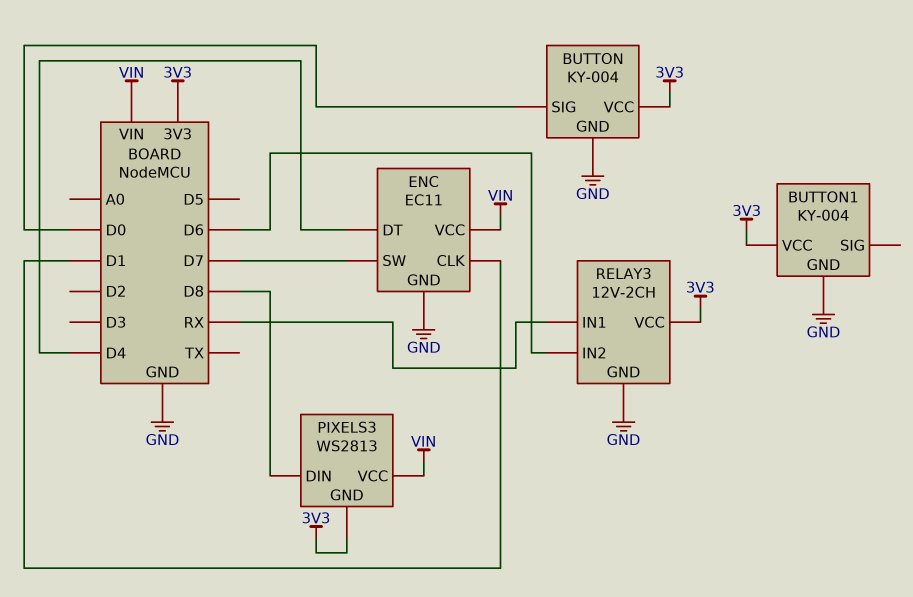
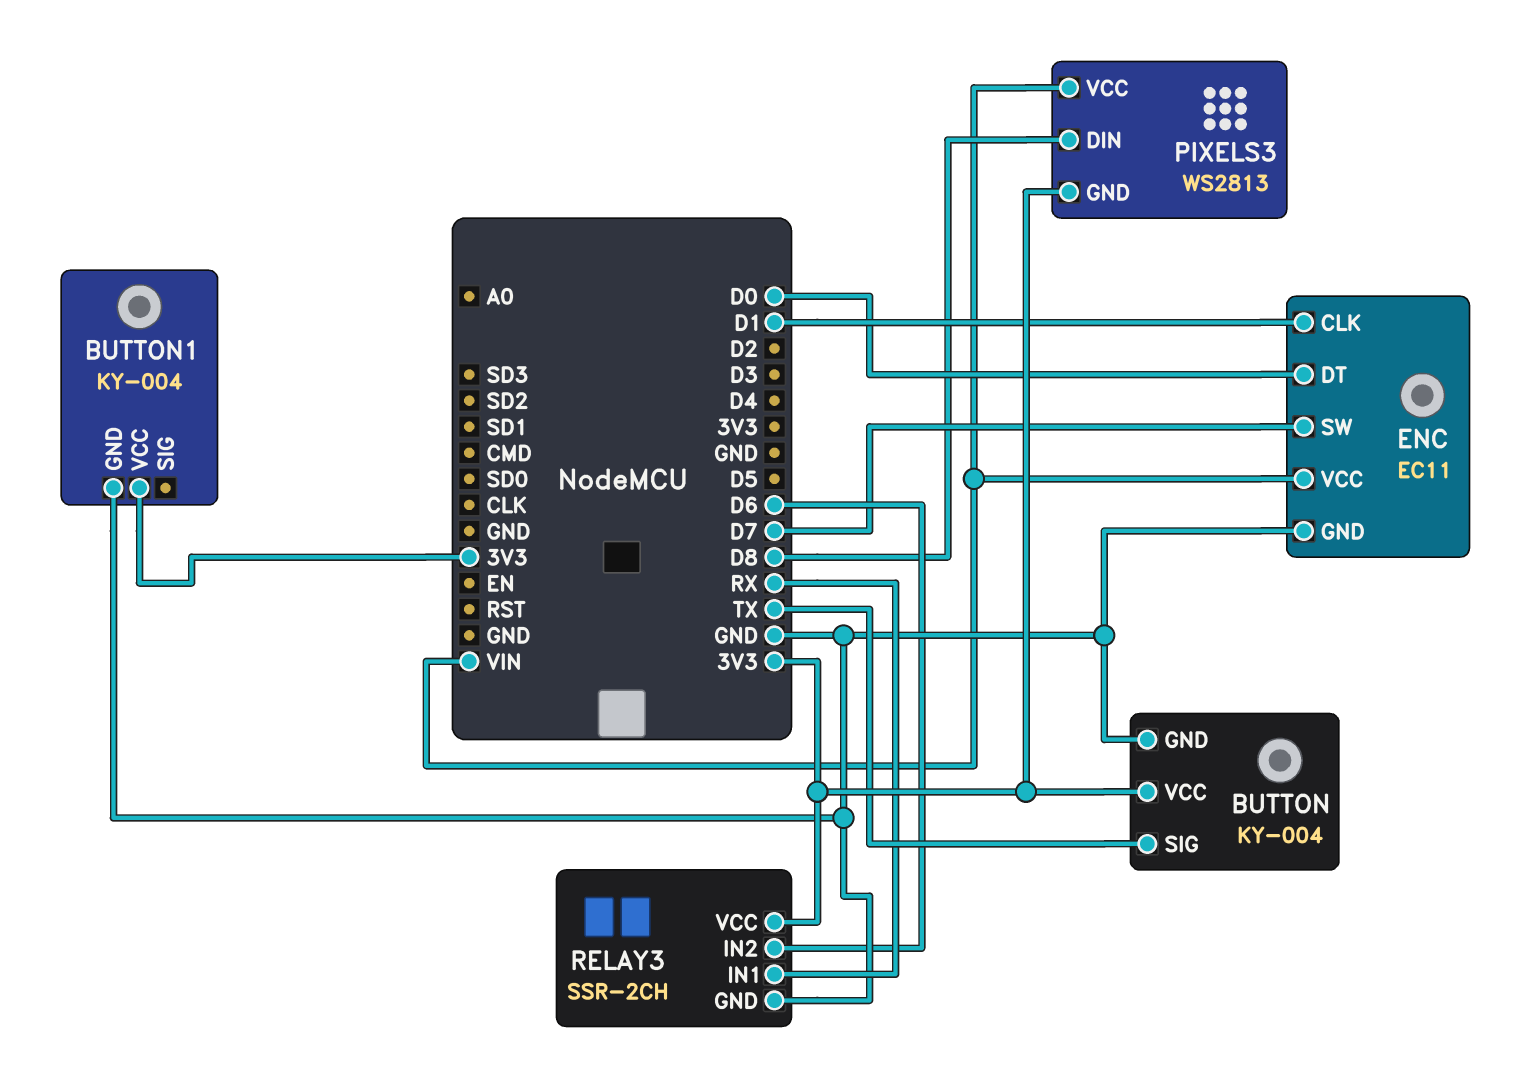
BUTTON pin SIG: D0 -> TX
ENC pin DT: D4 -> D0
RELAY3: 12V-2CH -> SSR-2CH

